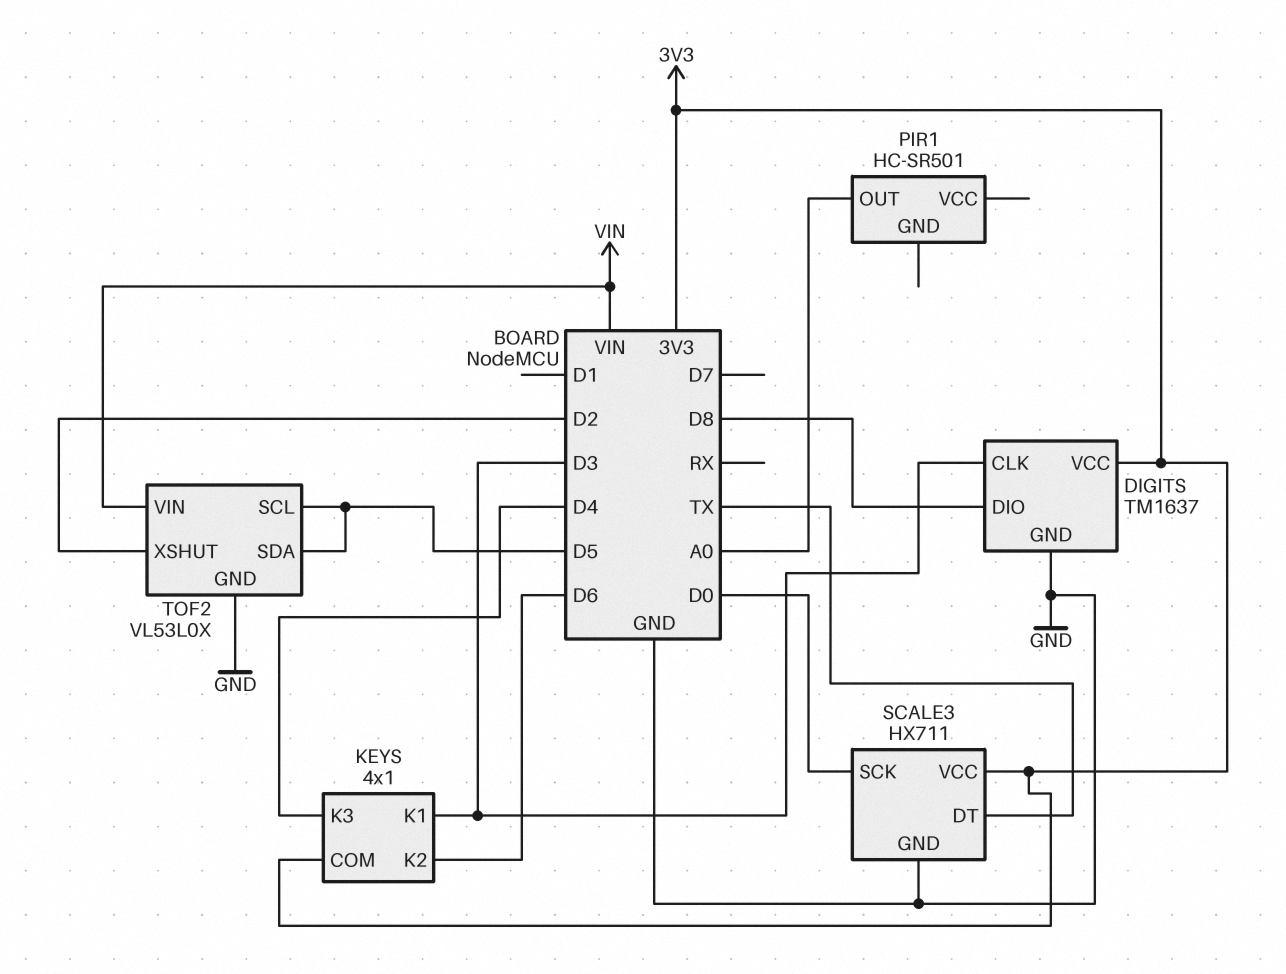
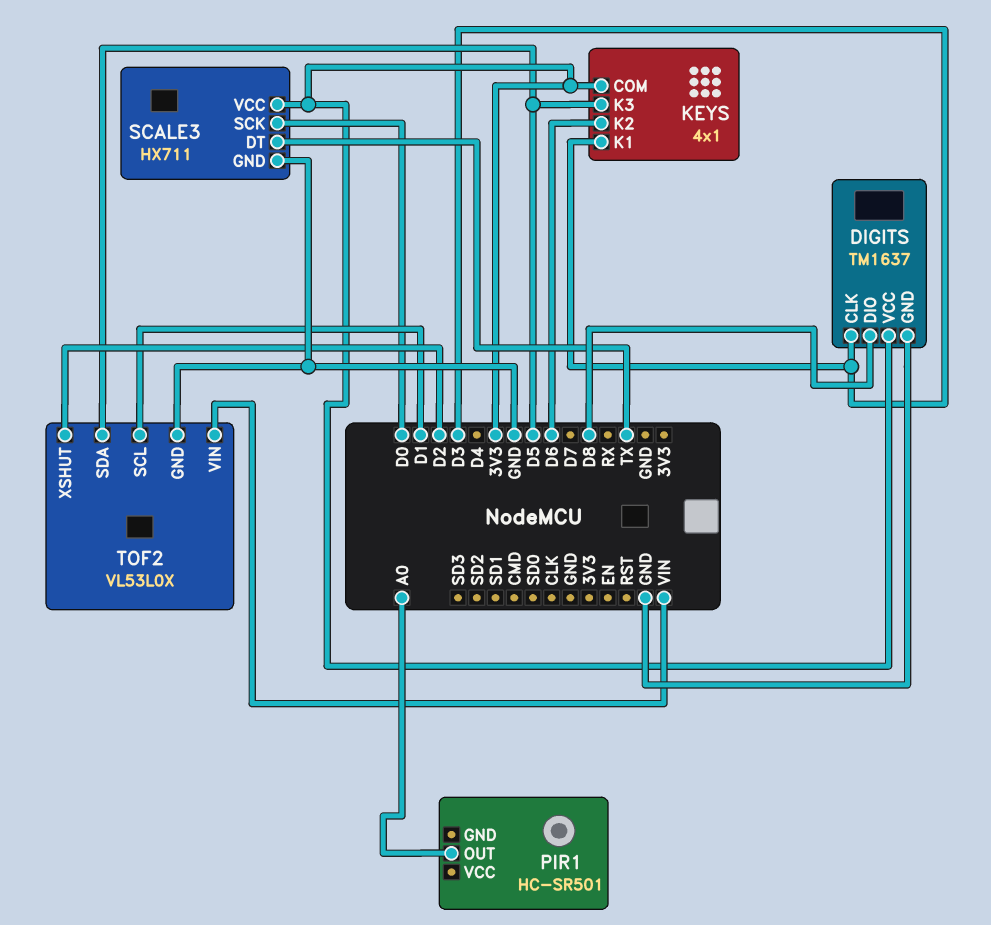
KEYS pin K3: D4 -> D5
TOF2 pin SCL: D5 -> D1

